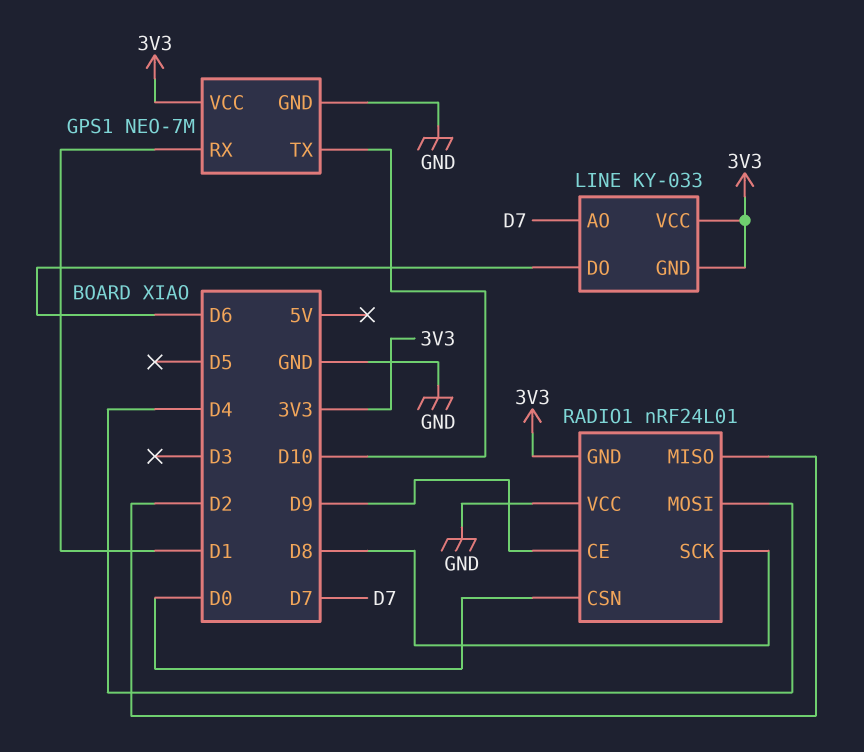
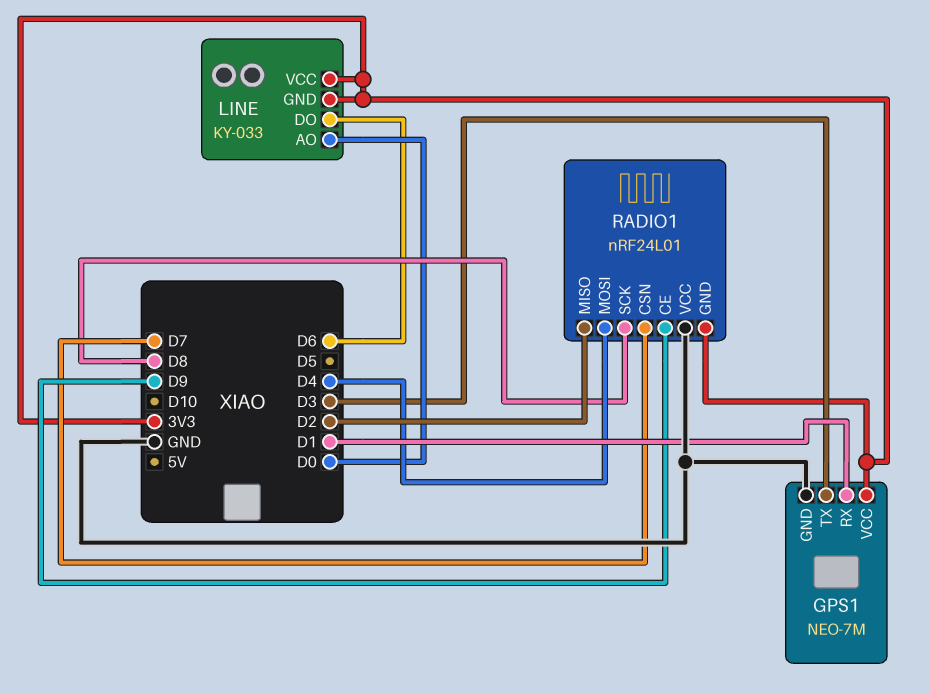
GPS1 pin TX: D10 -> D3
LINE pin AO: D7 -> D0
RADIO1 pin CSN: D0 -> D7

